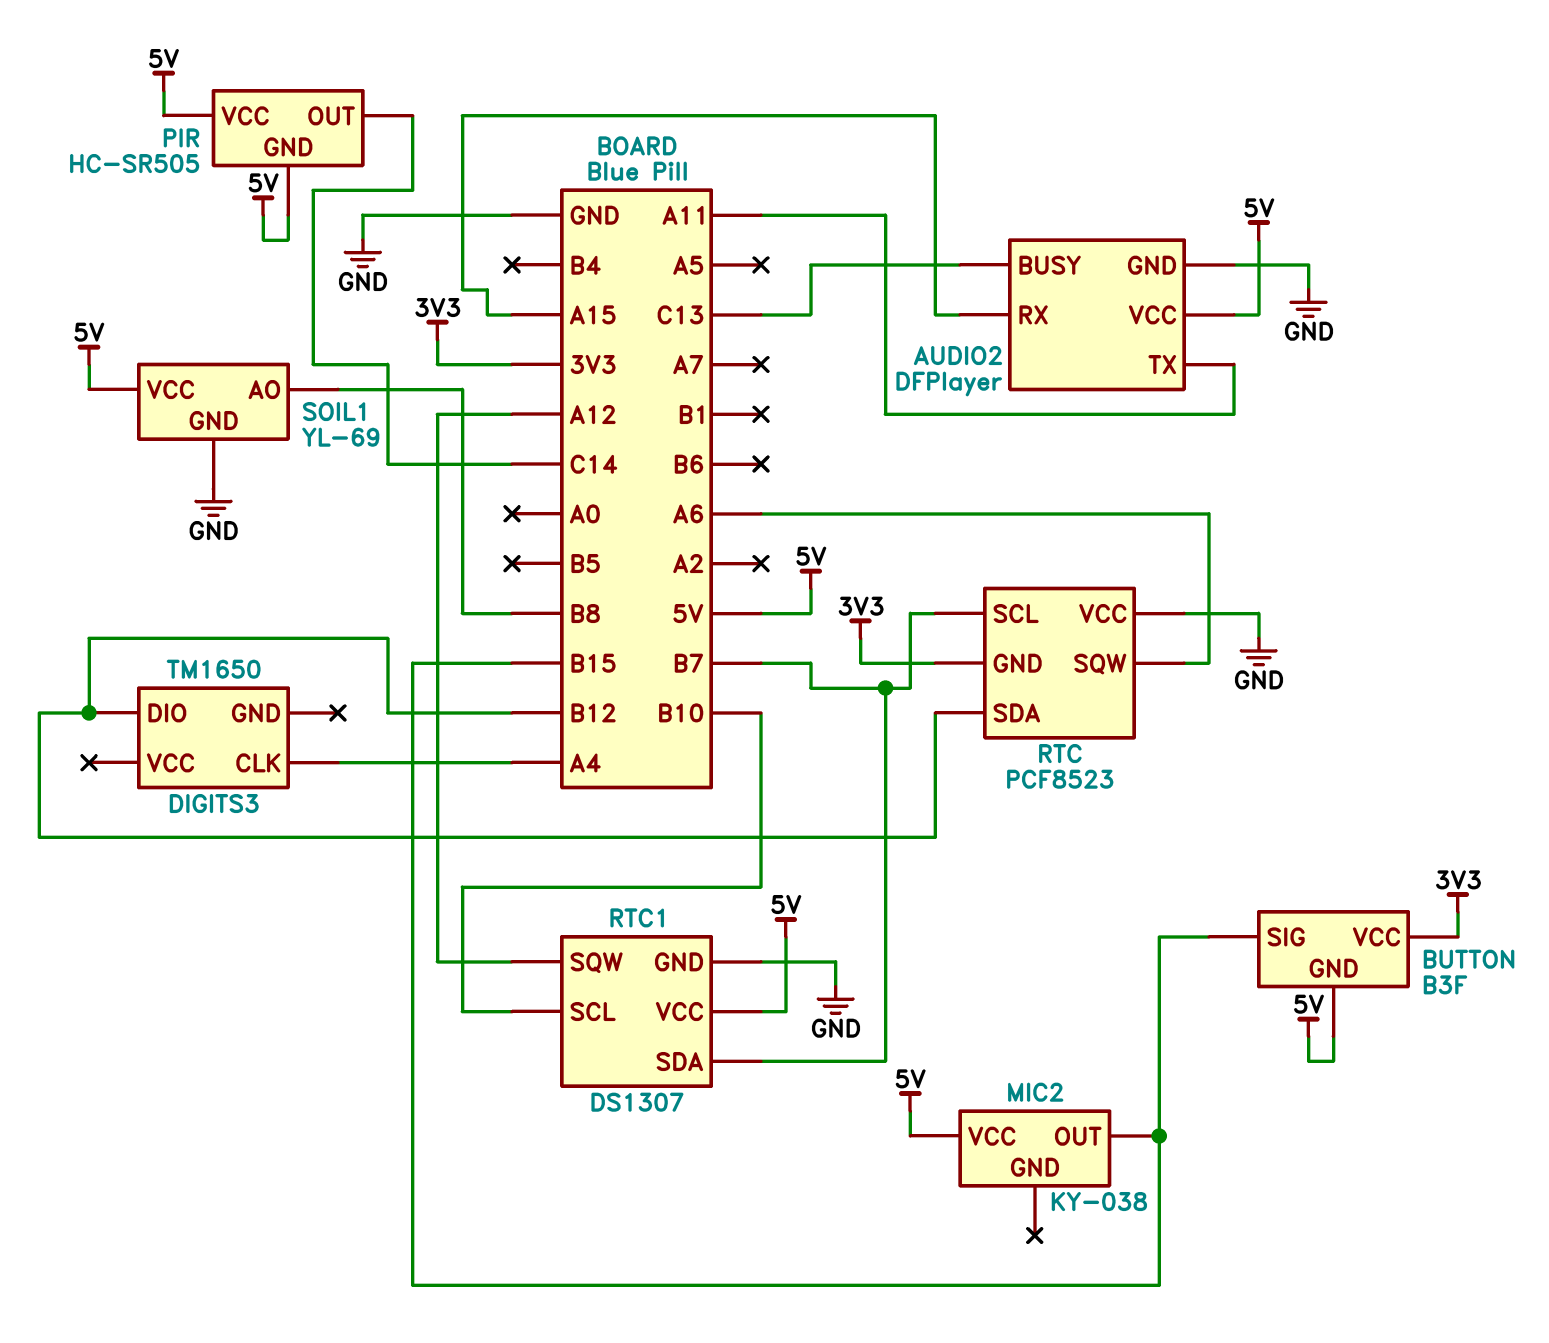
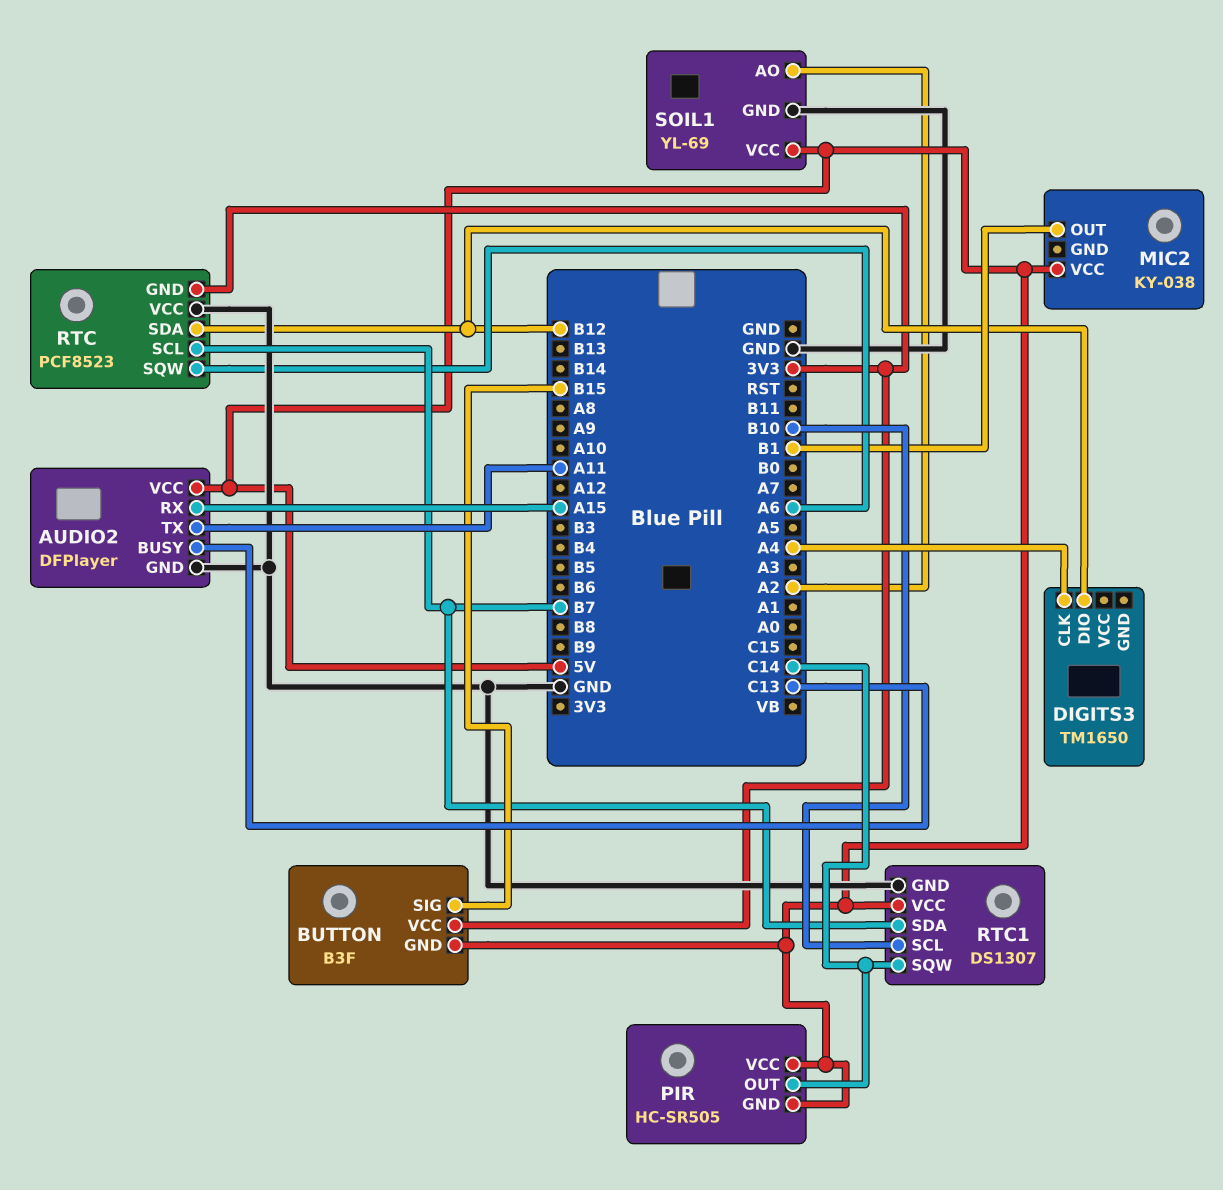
MIC2 pin OUT: B15 -> B1
RTC1 pin SQW: A12 -> C14
SOIL1 pin AO: B8 -> A2

